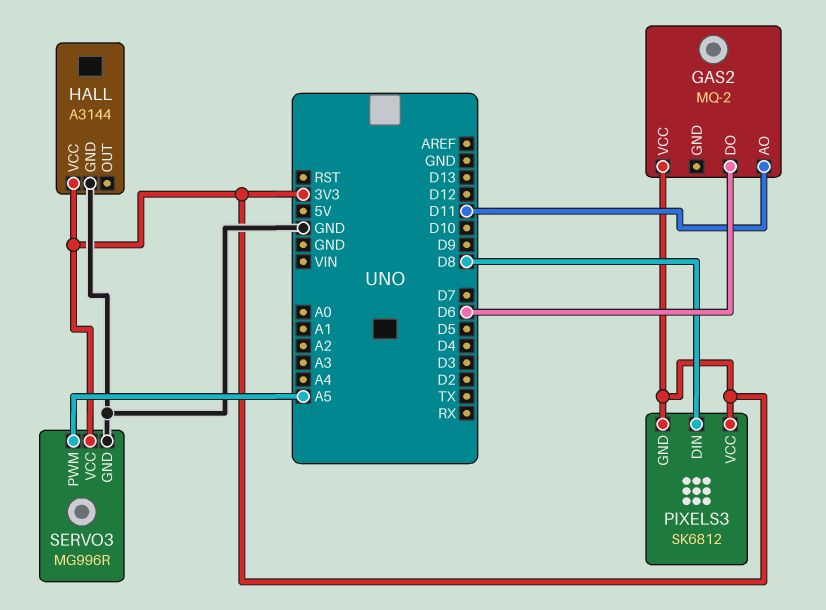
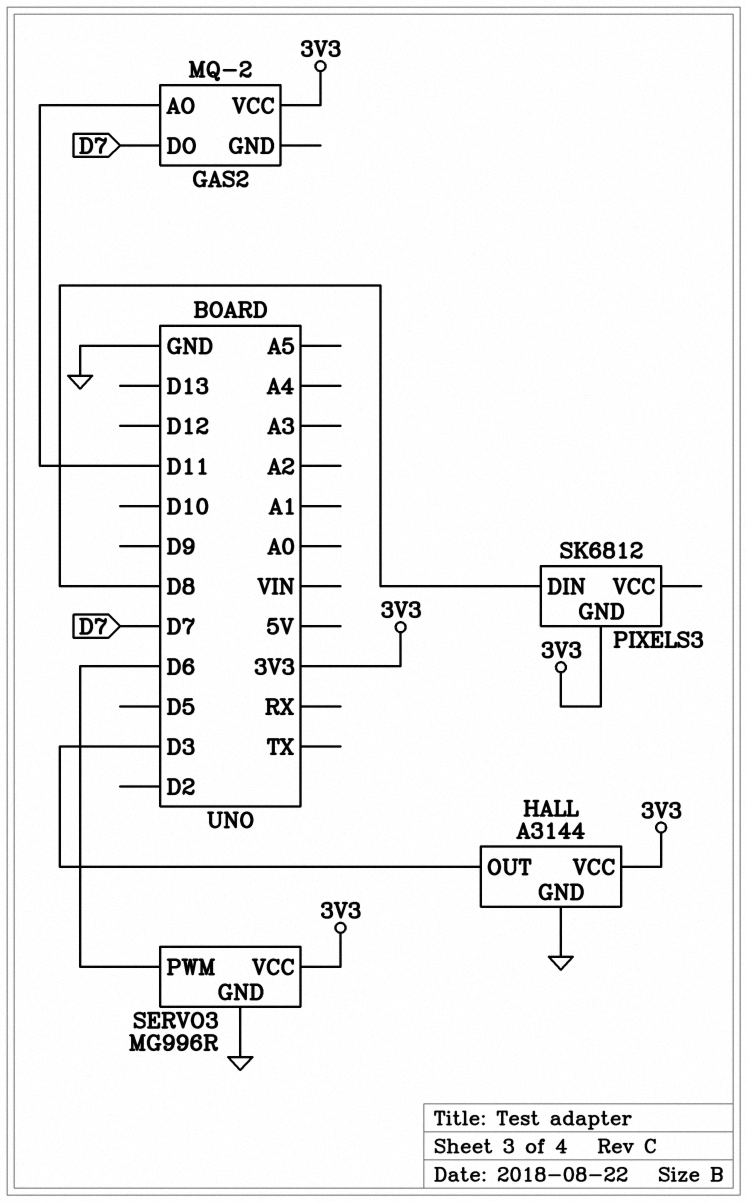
GAS2 pin DO: D6 -> D7
HALL pin OUT: none -> D3
PIXELS3 pin VCC: 3V3 -> none
SERVO3 pin PWM: A5 -> D6

